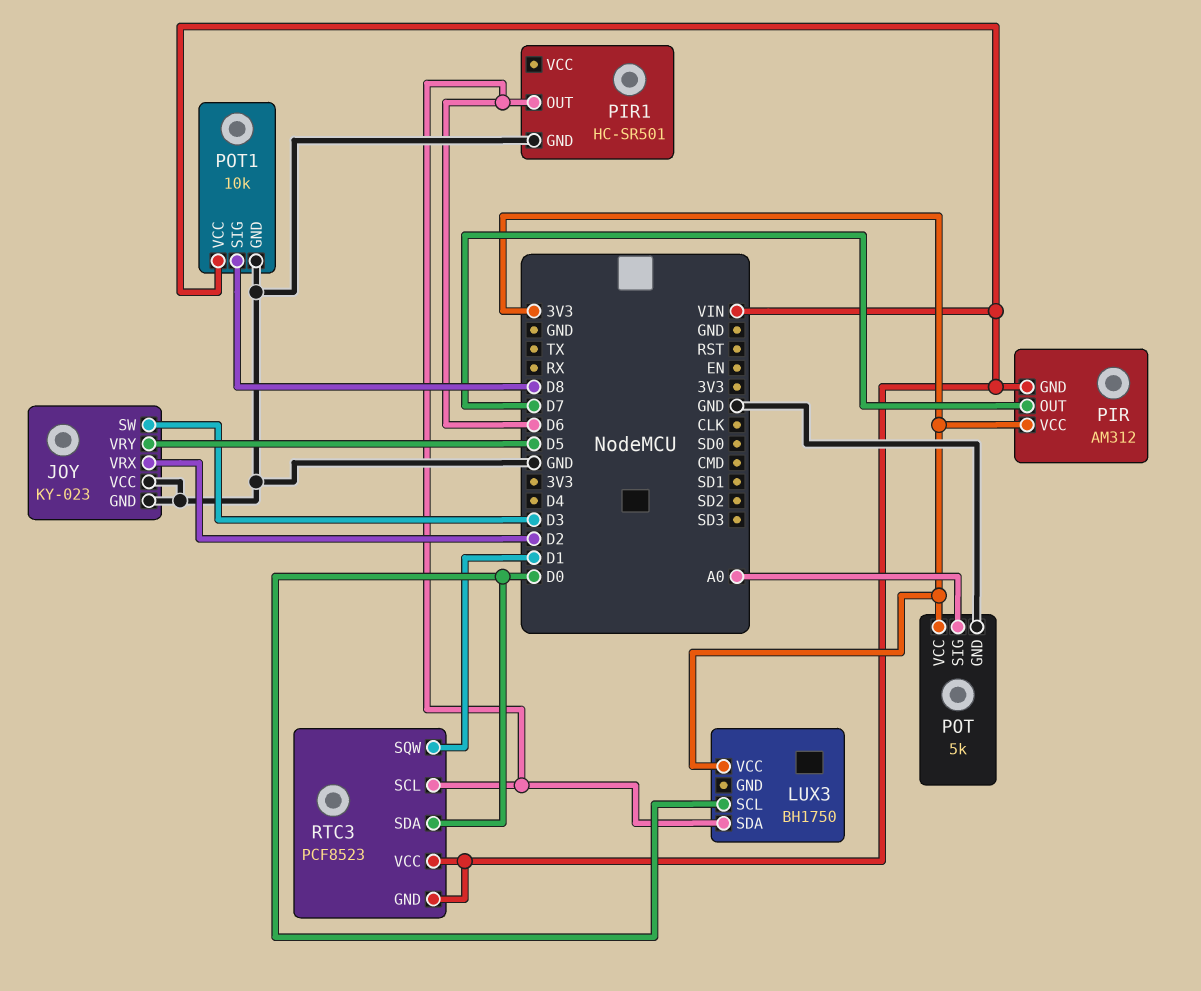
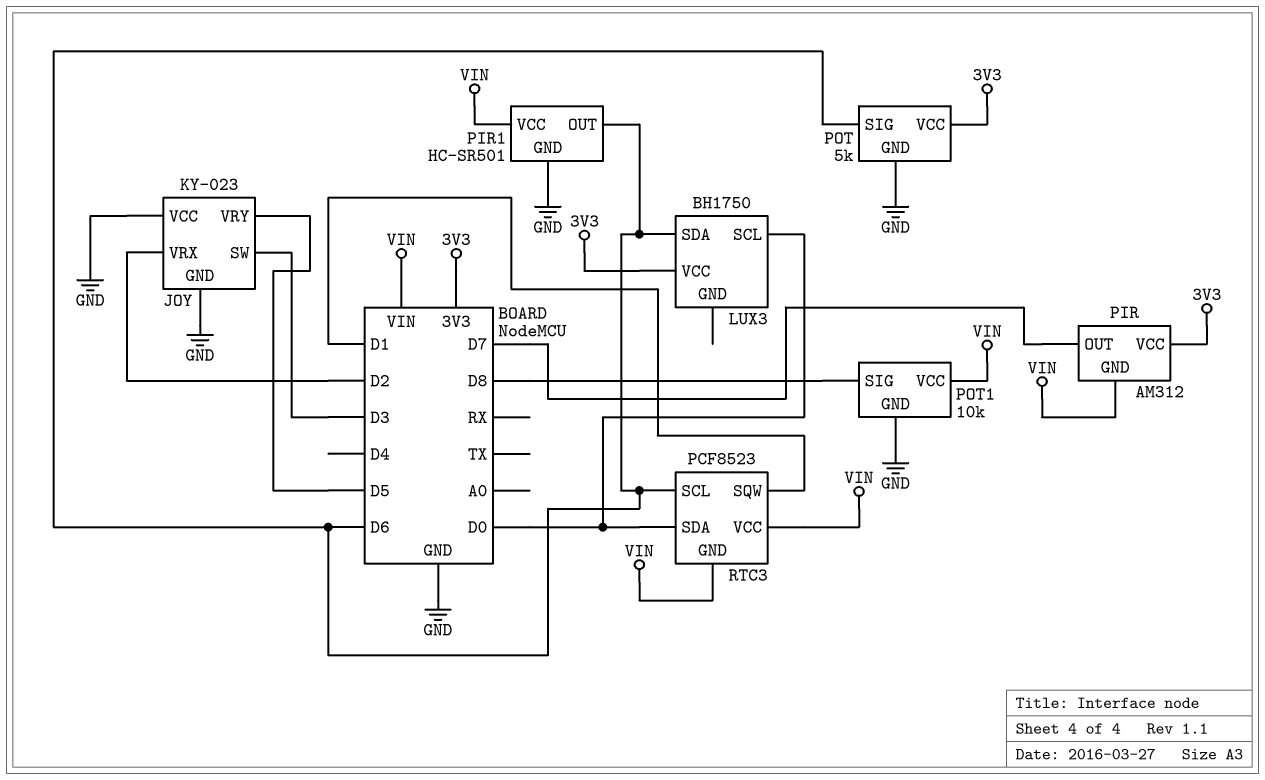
PIR1 pin VCC: none -> VIN
POT pin SIG: A0 -> D6

